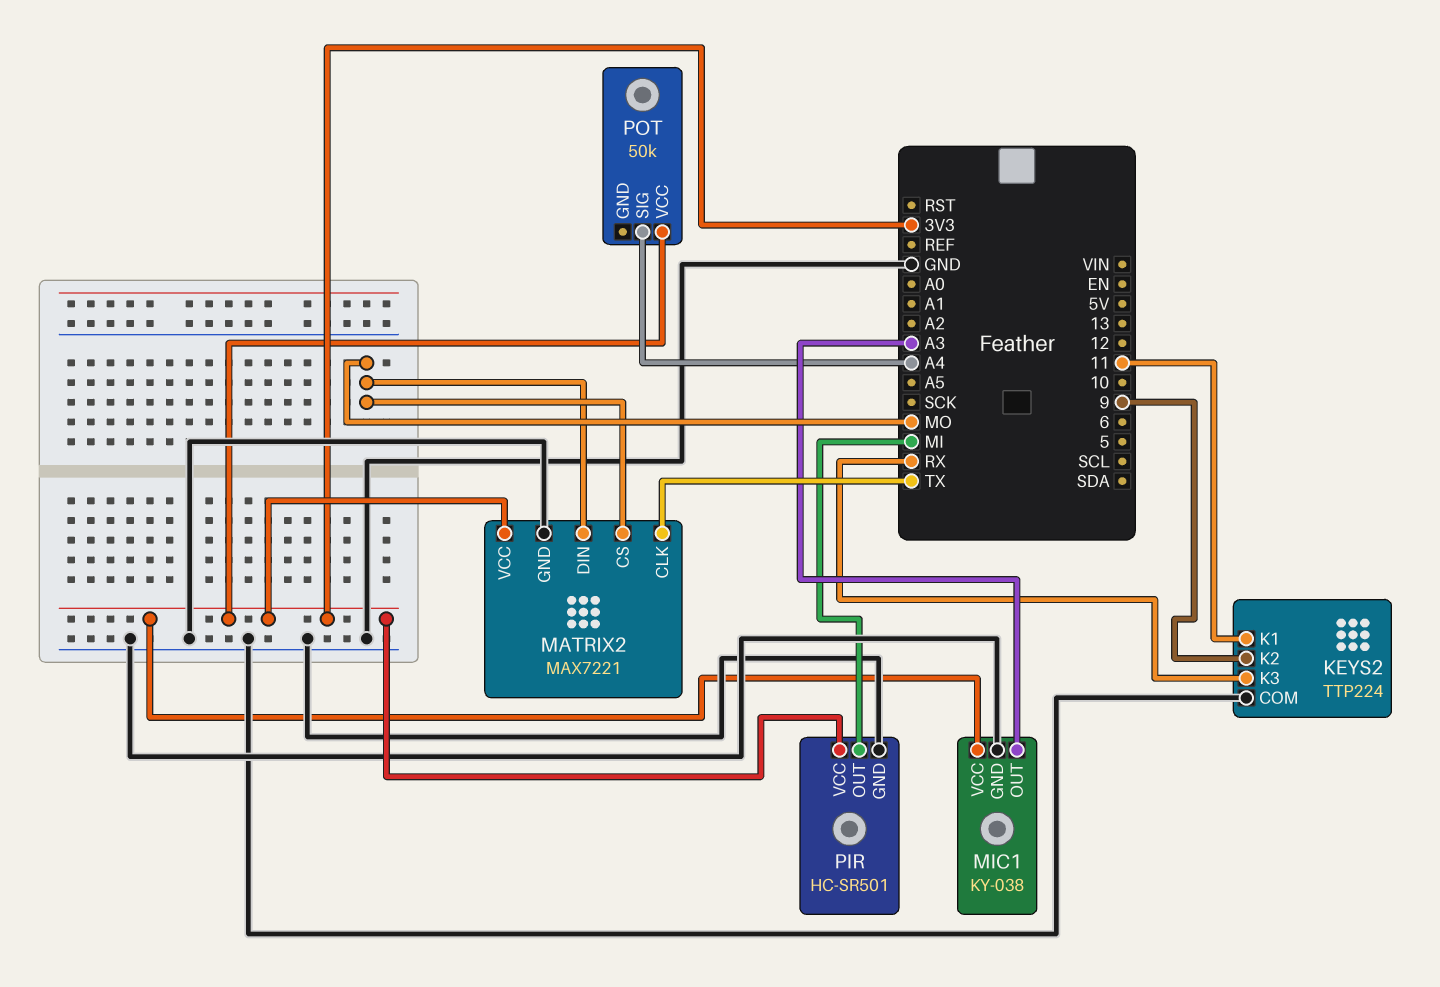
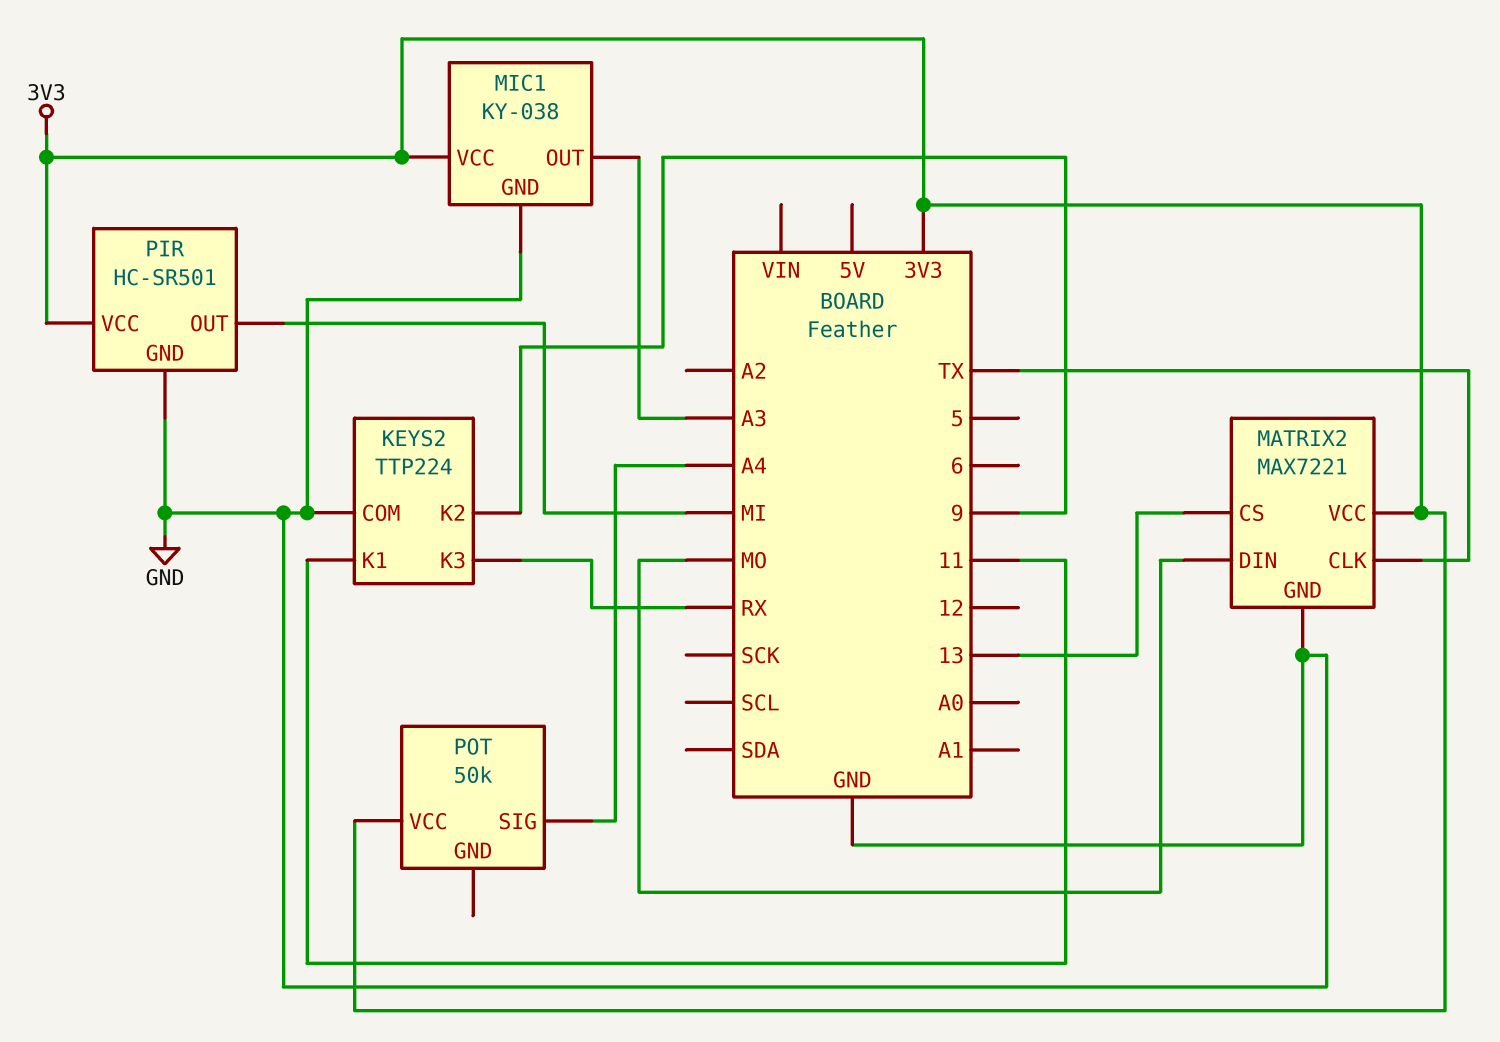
MATRIX2 pin CS: MO -> 13

